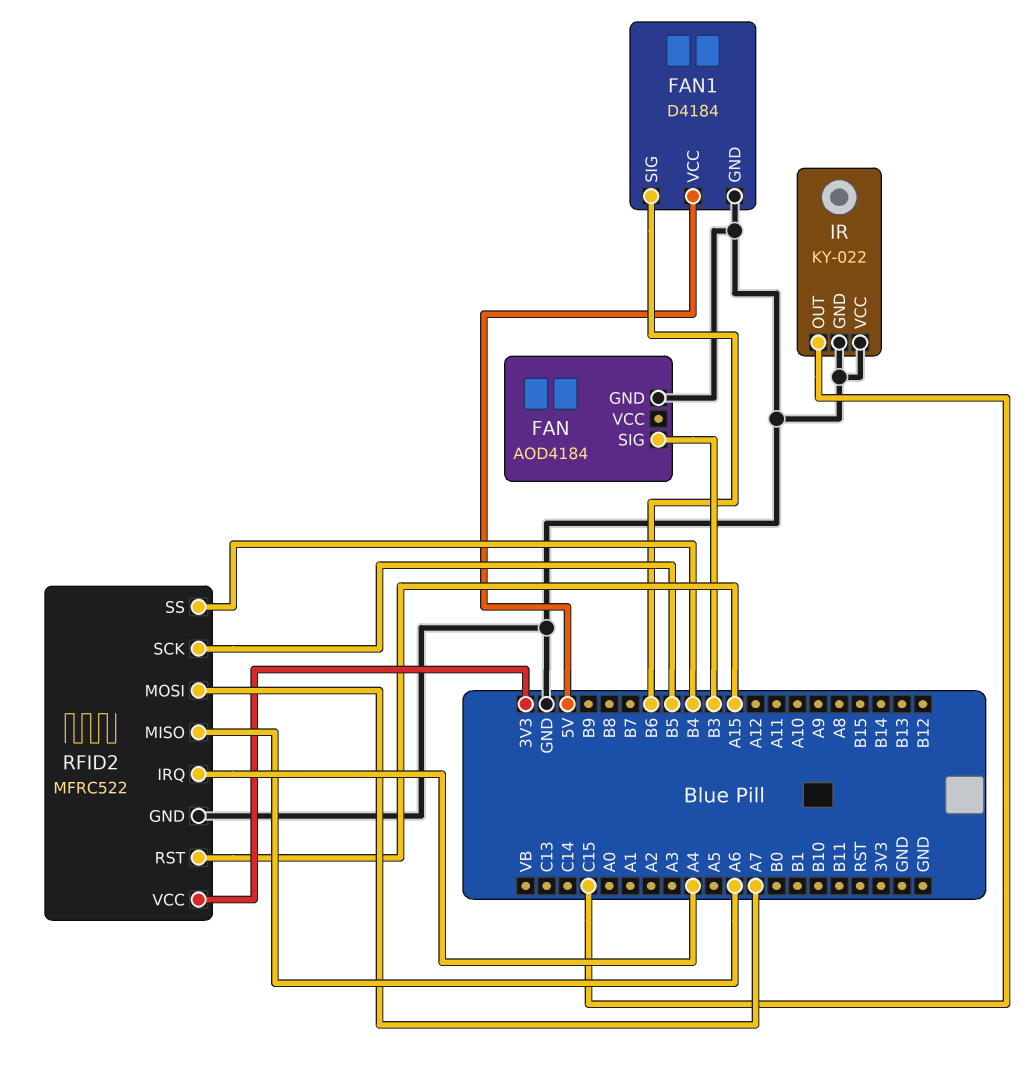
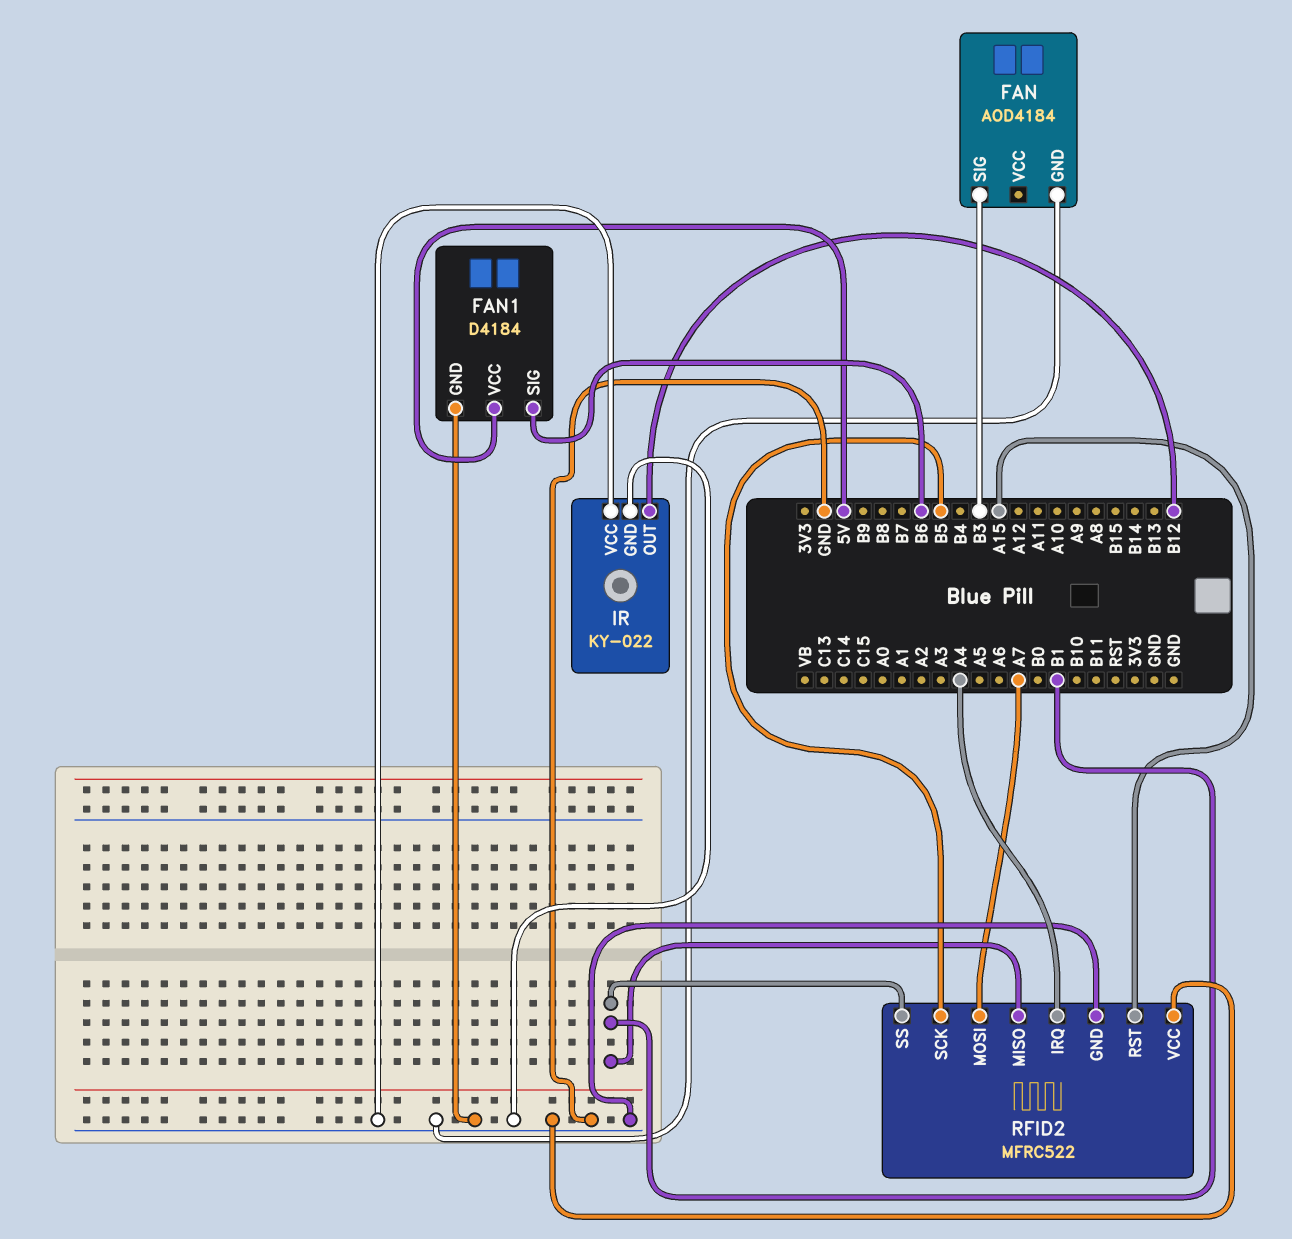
IR pin OUT: C15 -> B12
RFID2 pin MISO: A6 -> B1
RFID2 pin SS: B4 -> B1
RFID2 pin VCC: 3V3 -> GND

